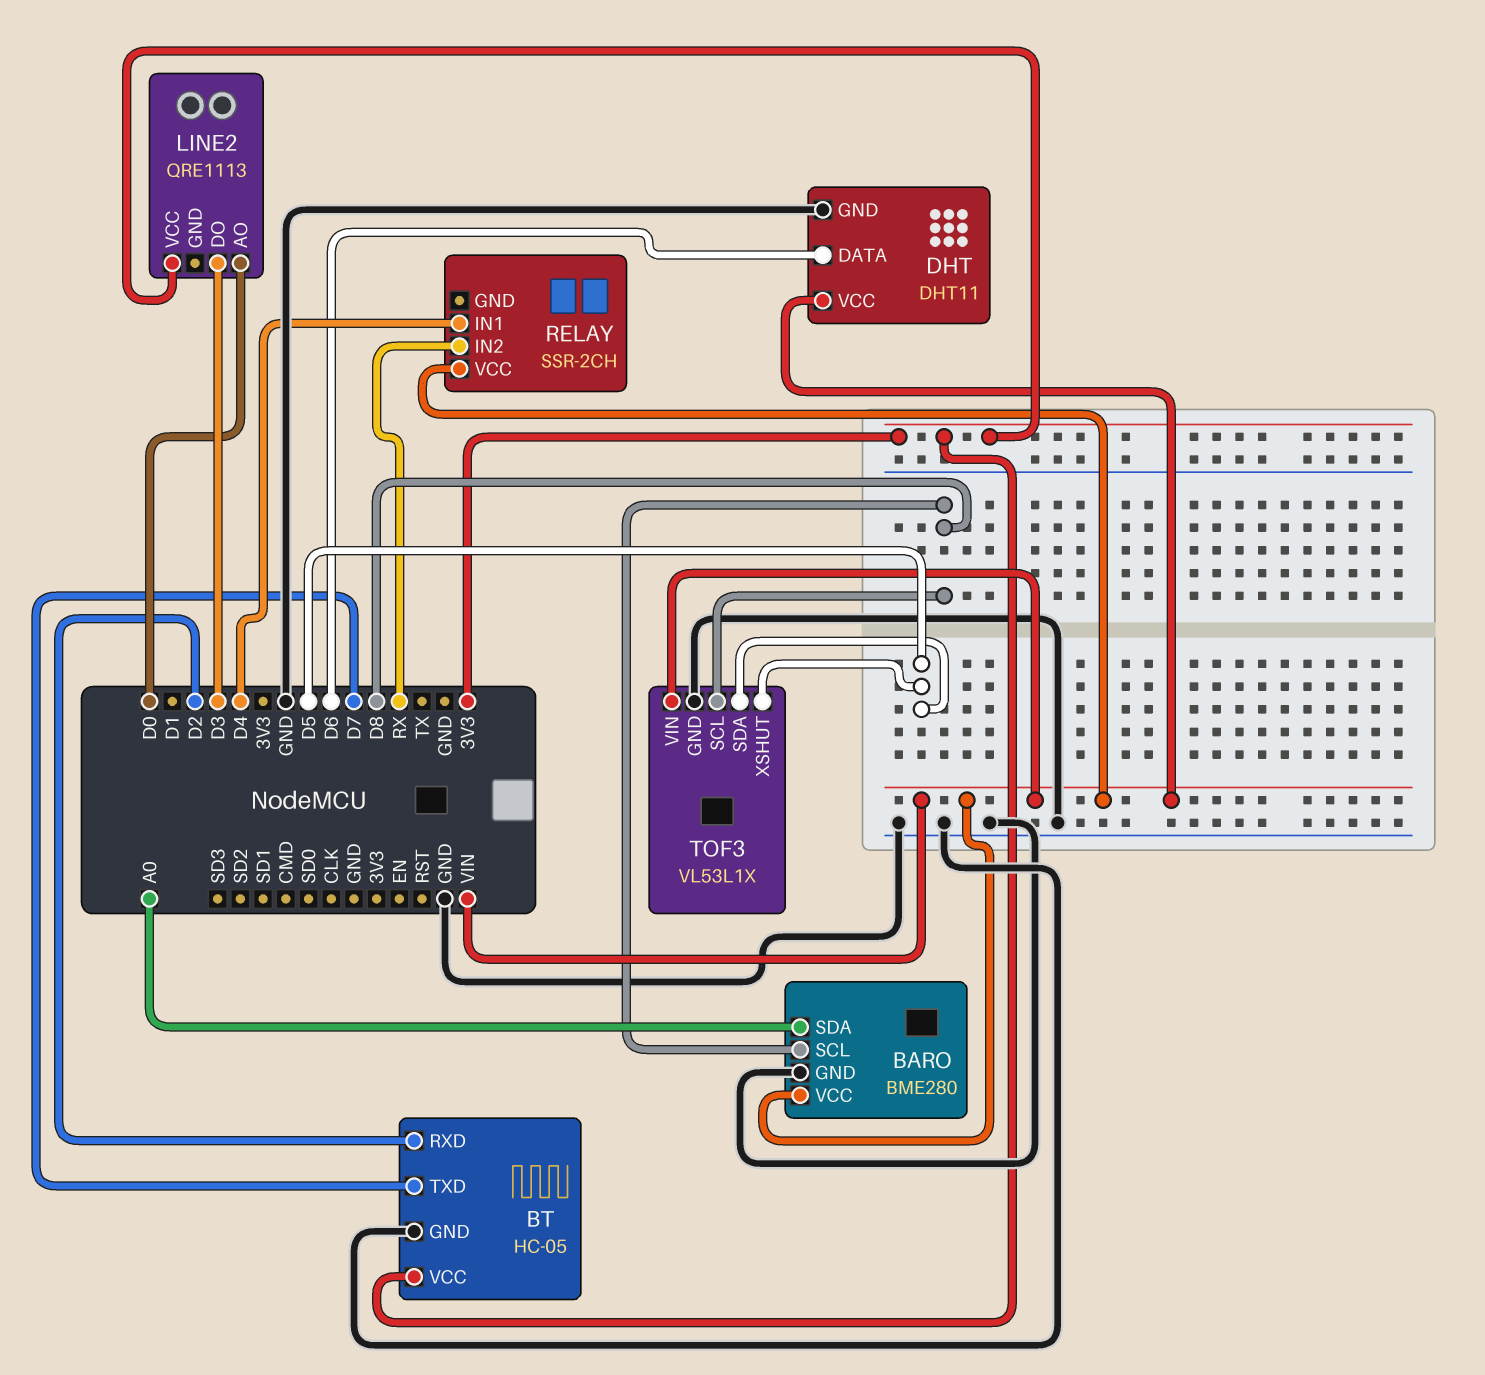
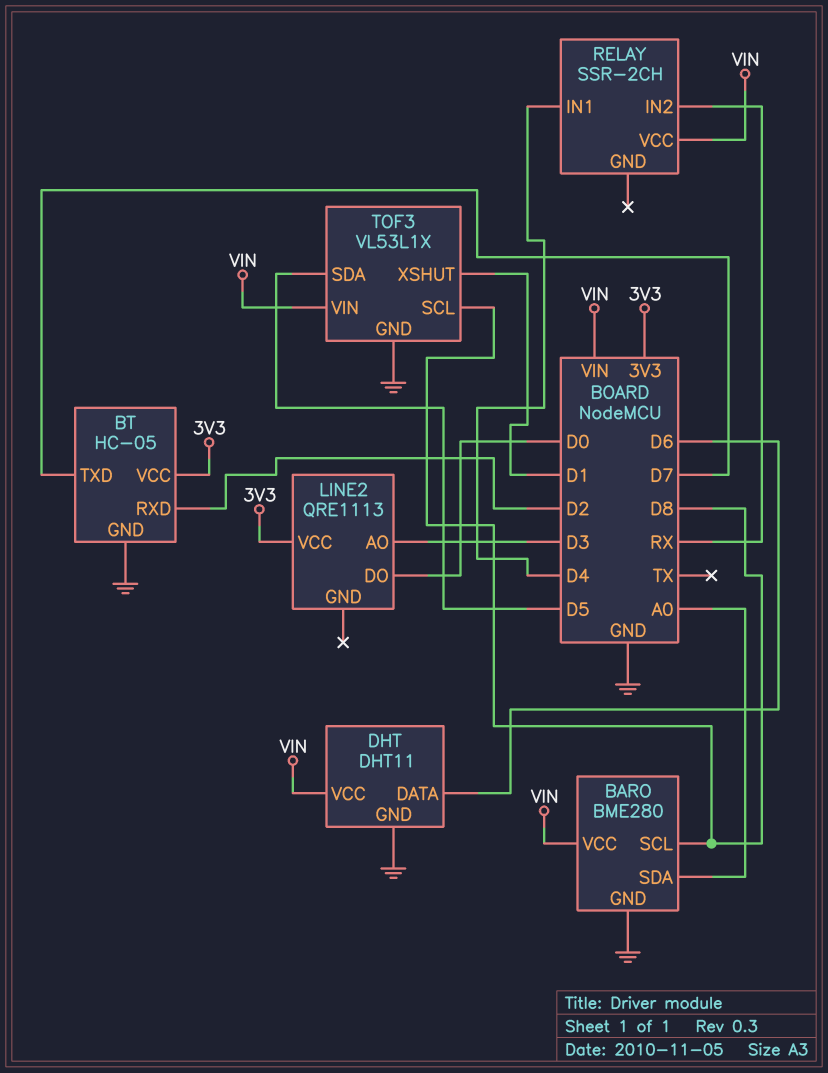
LINE2 pin AO: D0 -> D3
LINE2 pin DO: D3 -> D0
TOF3 pin XSHUT: D5 -> D1

